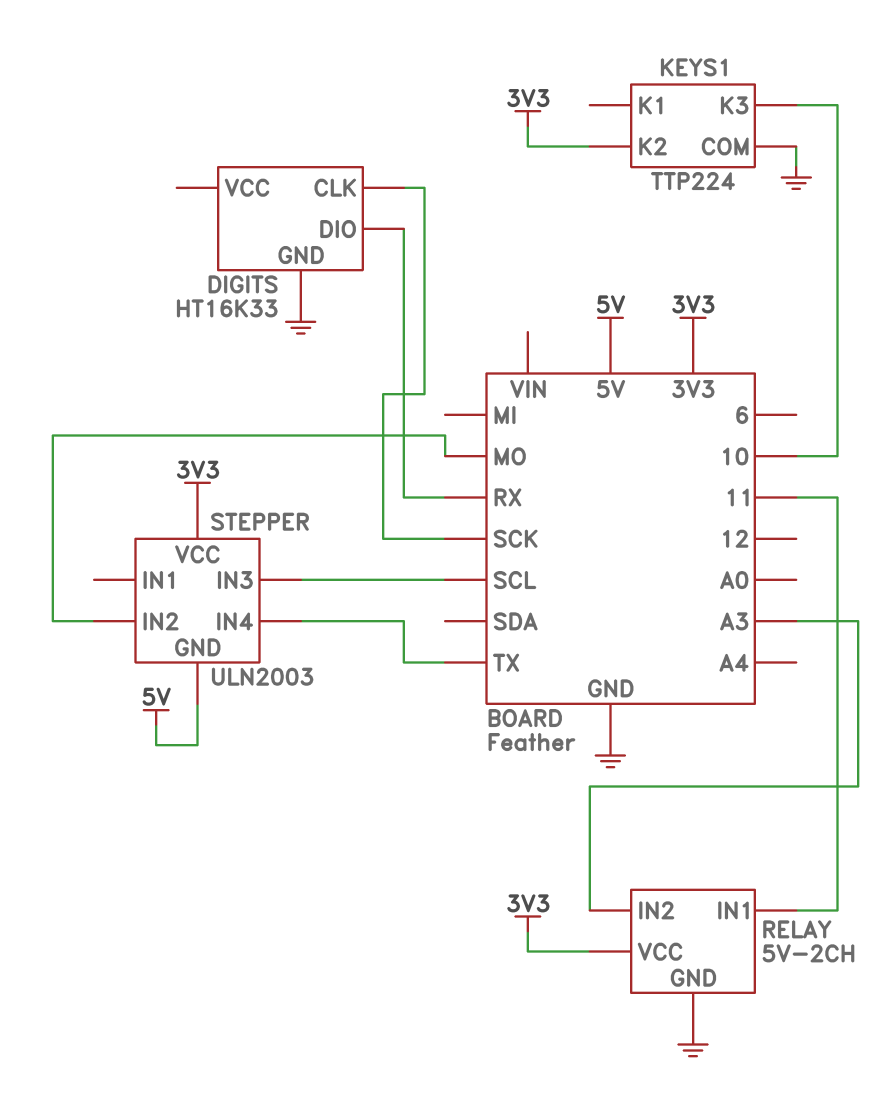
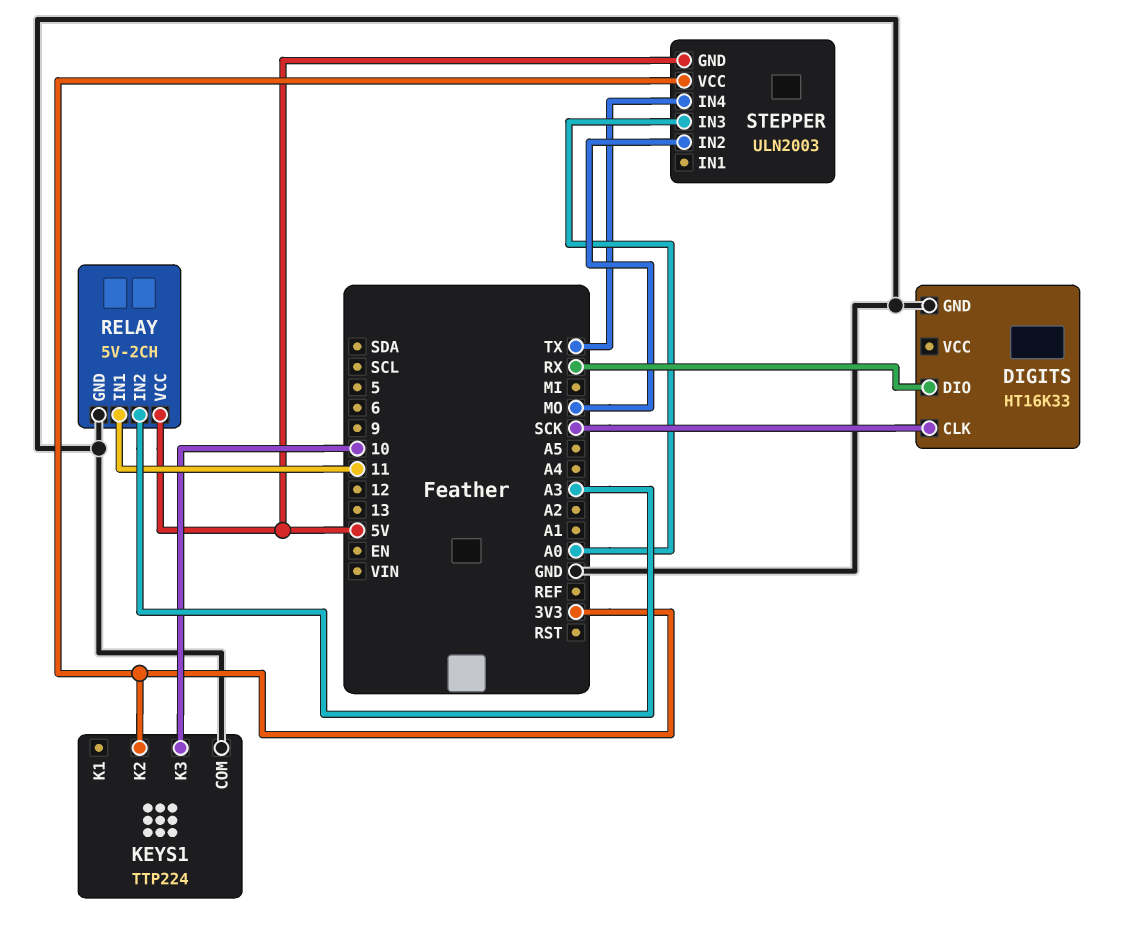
RELAY pin VCC: 3V3 -> 5V
STEPPER pin IN3: SCL -> A0

